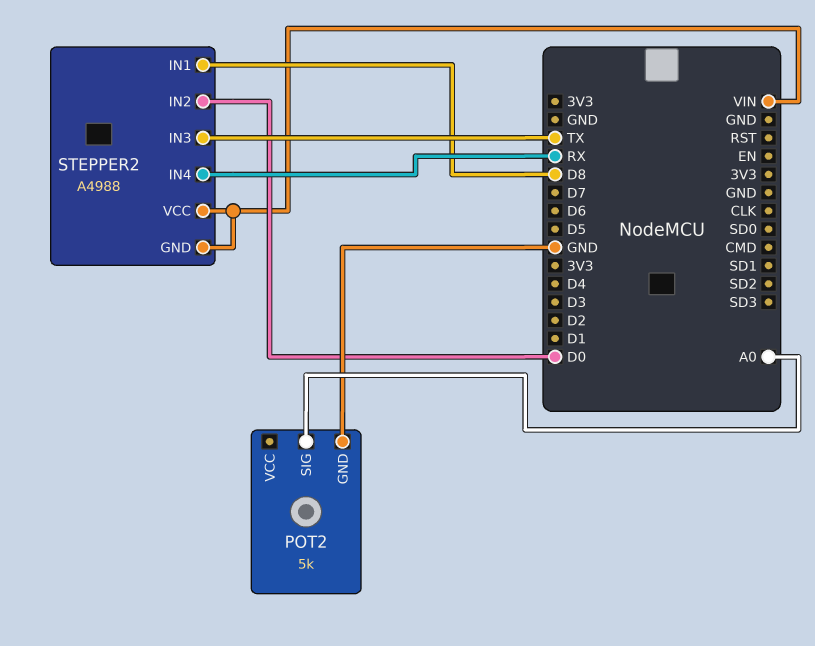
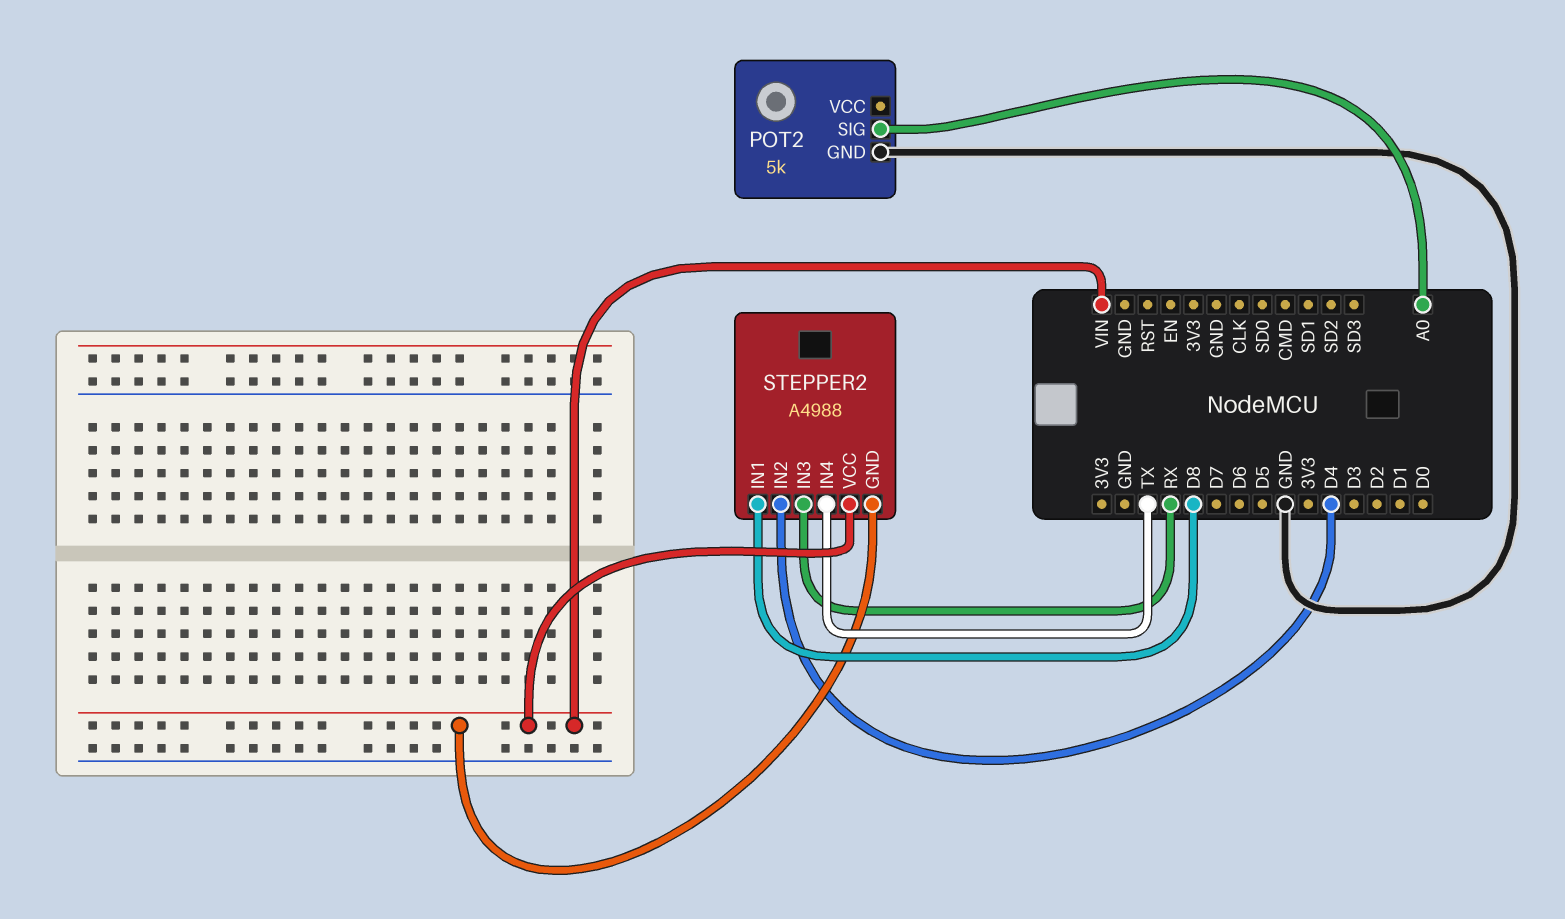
STEPPER2 pin IN2: D0 -> D4
STEPPER2 pin IN3: TX -> RX
STEPPER2 pin IN4: RX -> TX

